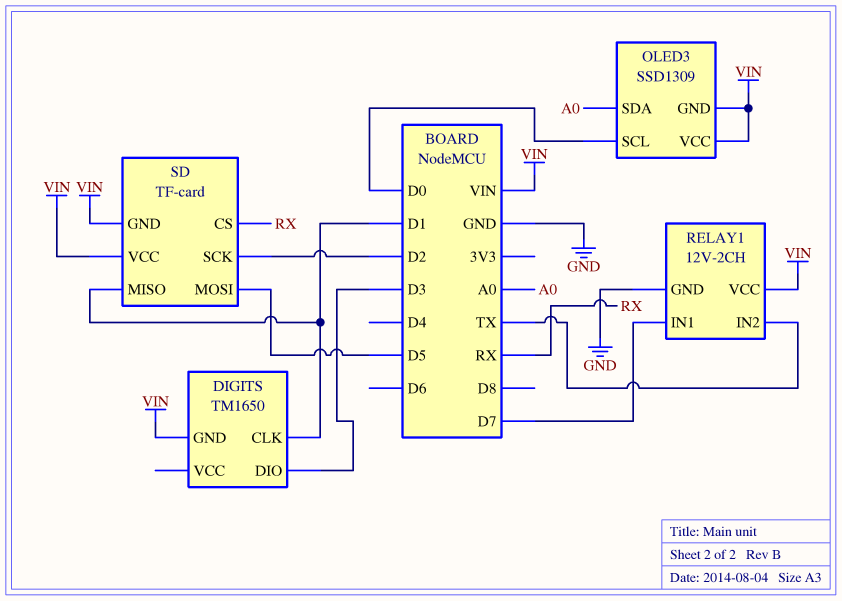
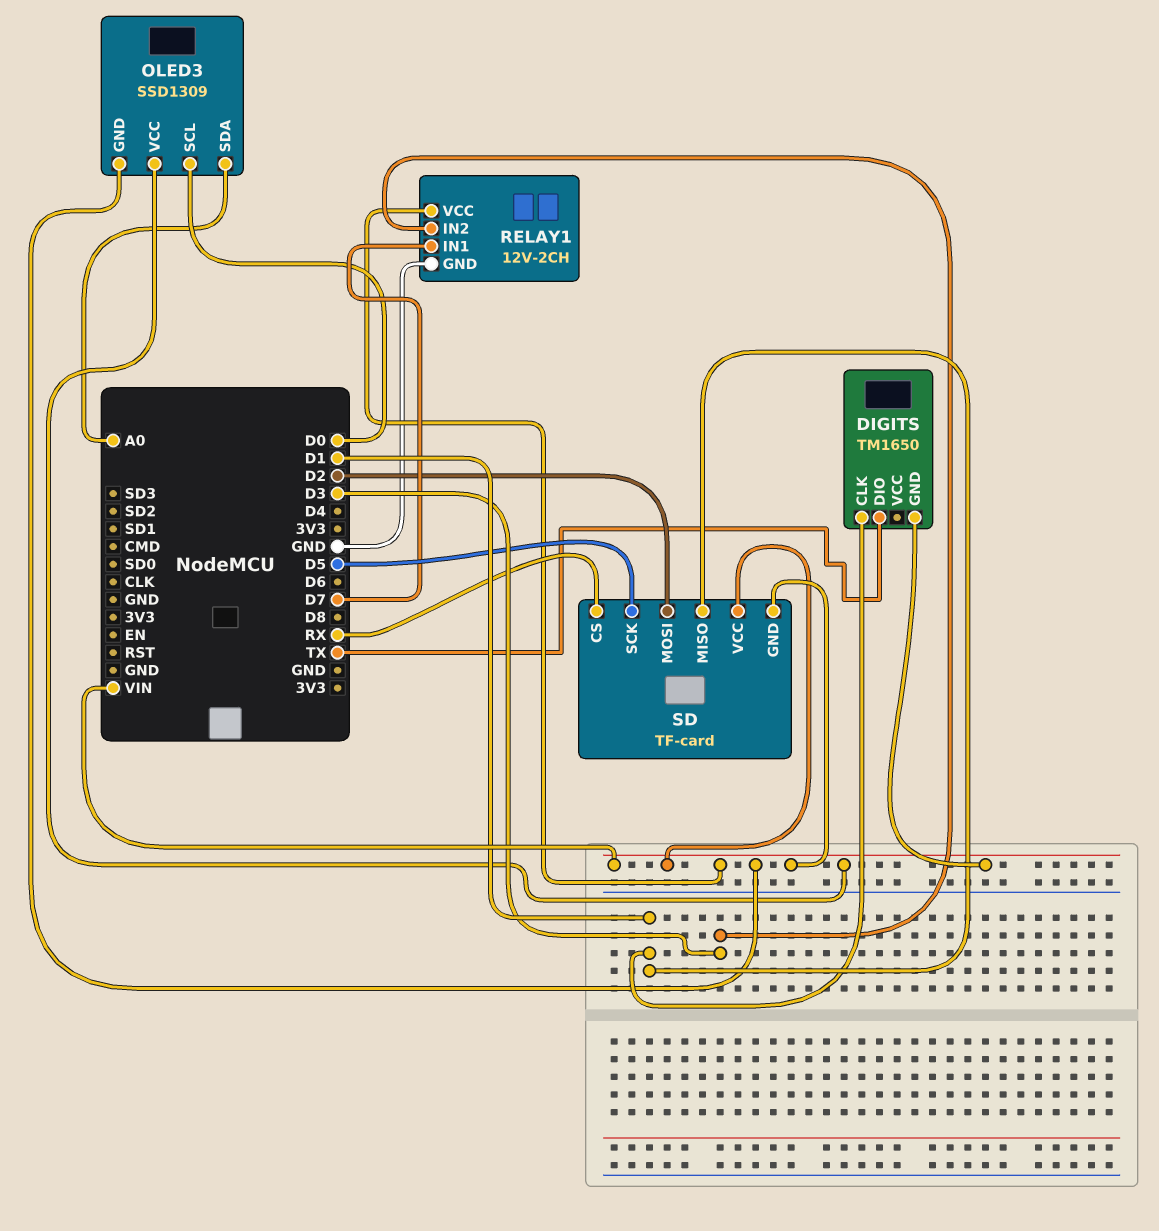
DIGITS pin DIO: D3 -> TX
RELAY1 pin IN2: TX -> D3
SD pin MOSI: D5 -> D2
SD pin SCK: D2 -> D5

